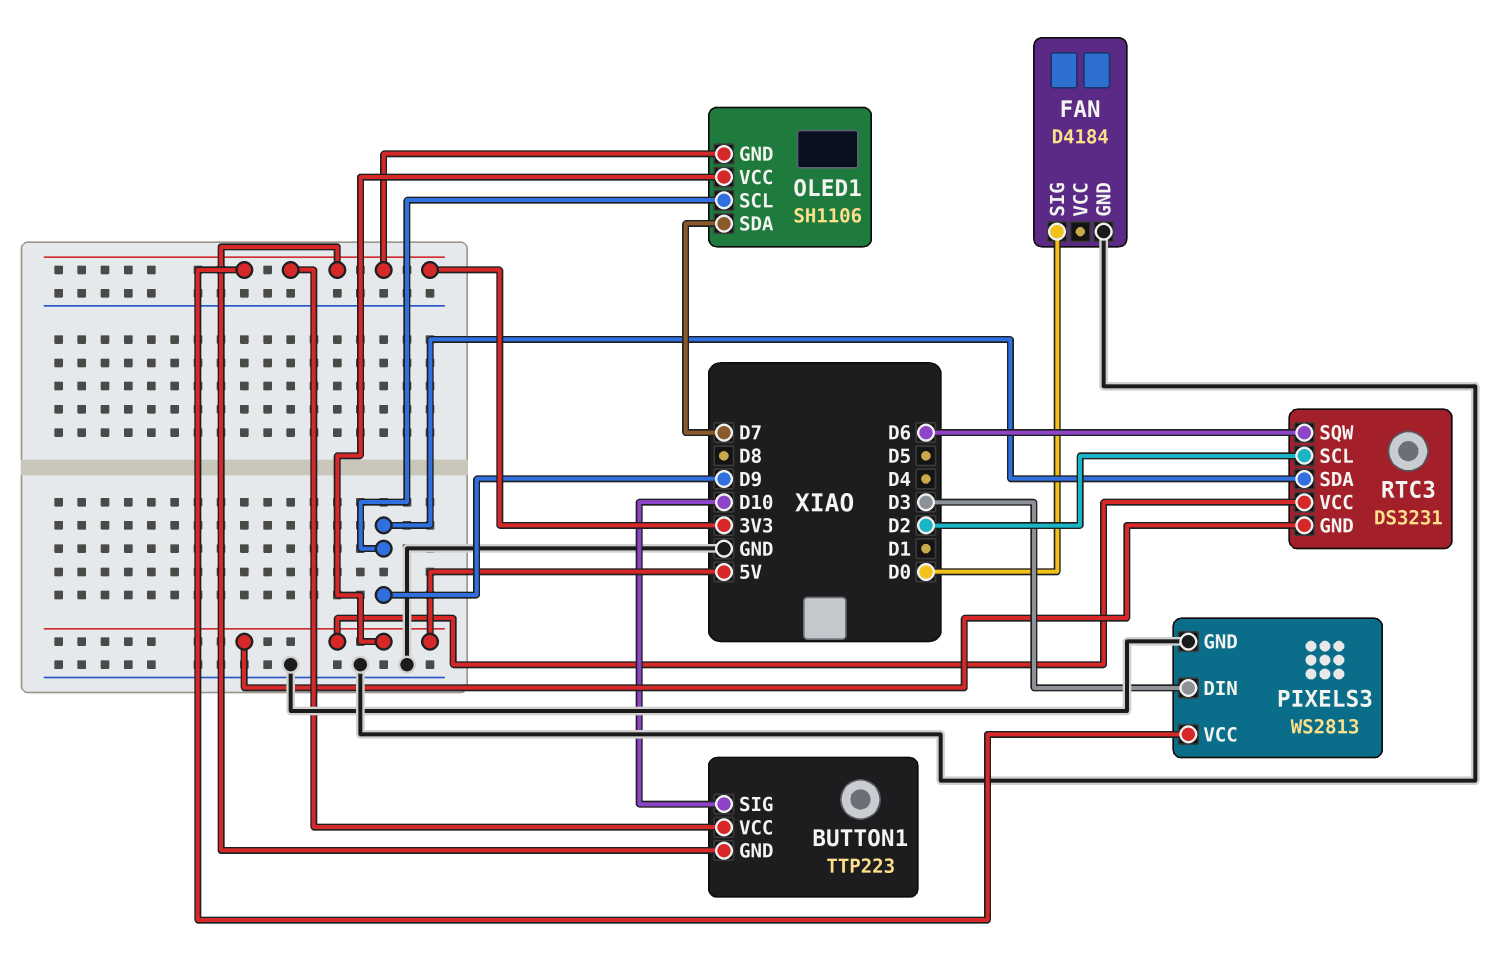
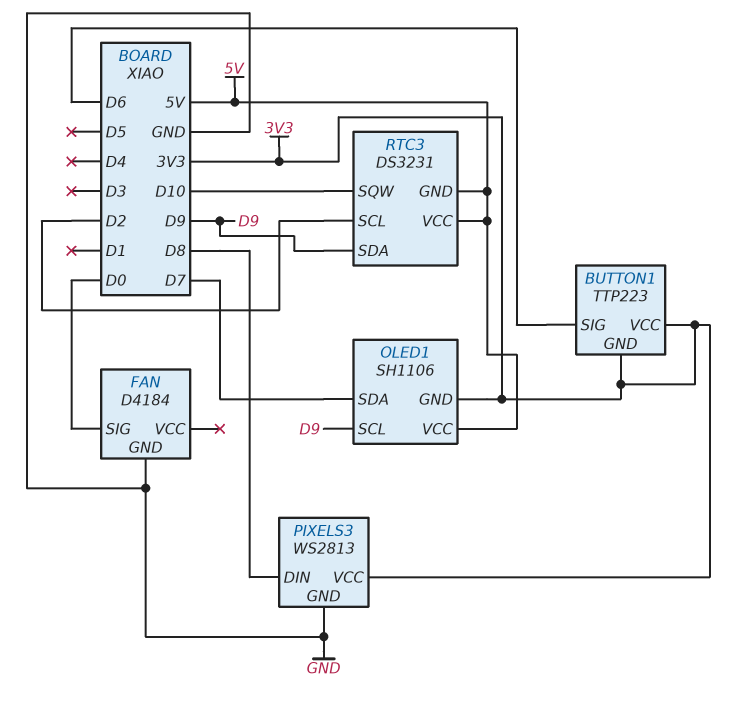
BUTTON1 pin SIG: D10 -> D6
PIXELS3 pin DIN: D3 -> D8
RTC3 pin SQW: D6 -> D10

